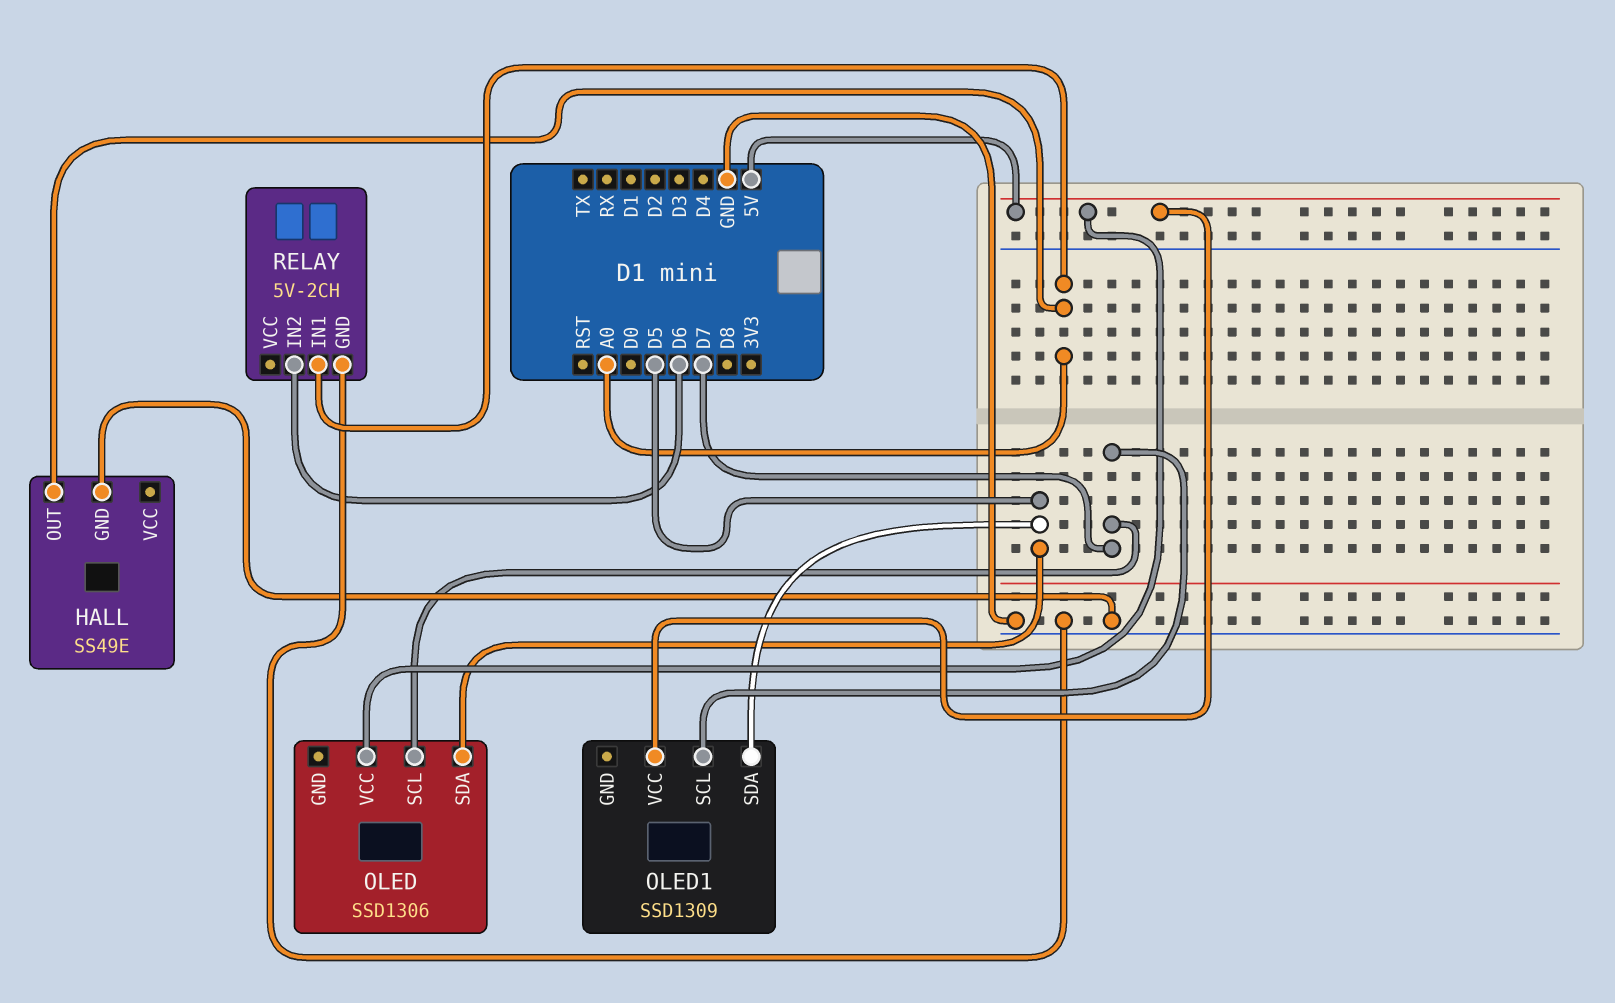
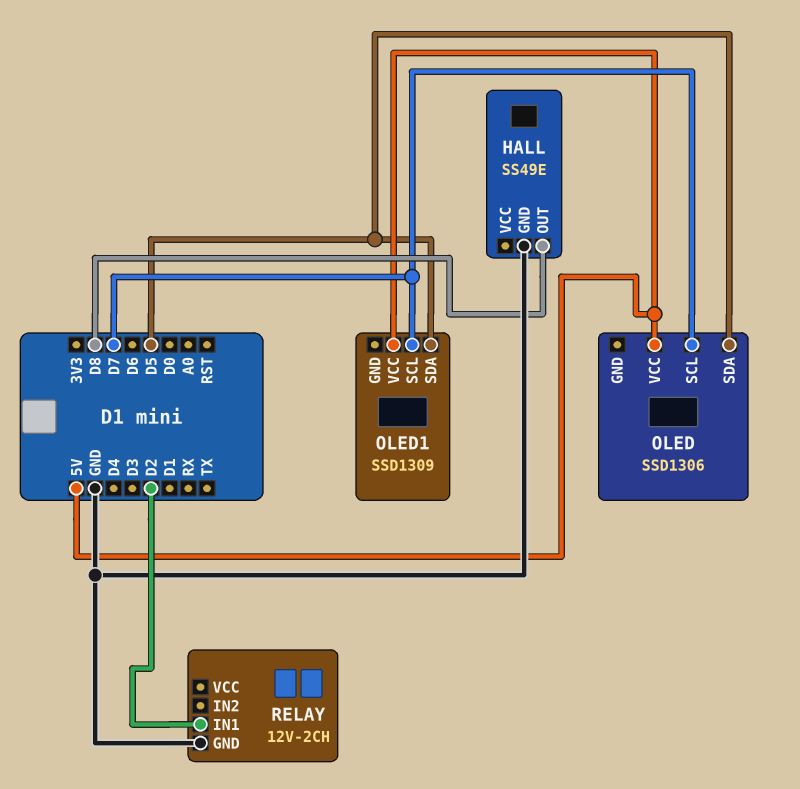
HALL pin OUT: A0 -> D8
RELAY: 5V-2CH -> 12V-2CH
RELAY pin IN1: A0 -> D2
RELAY pin IN2: D6 -> none

